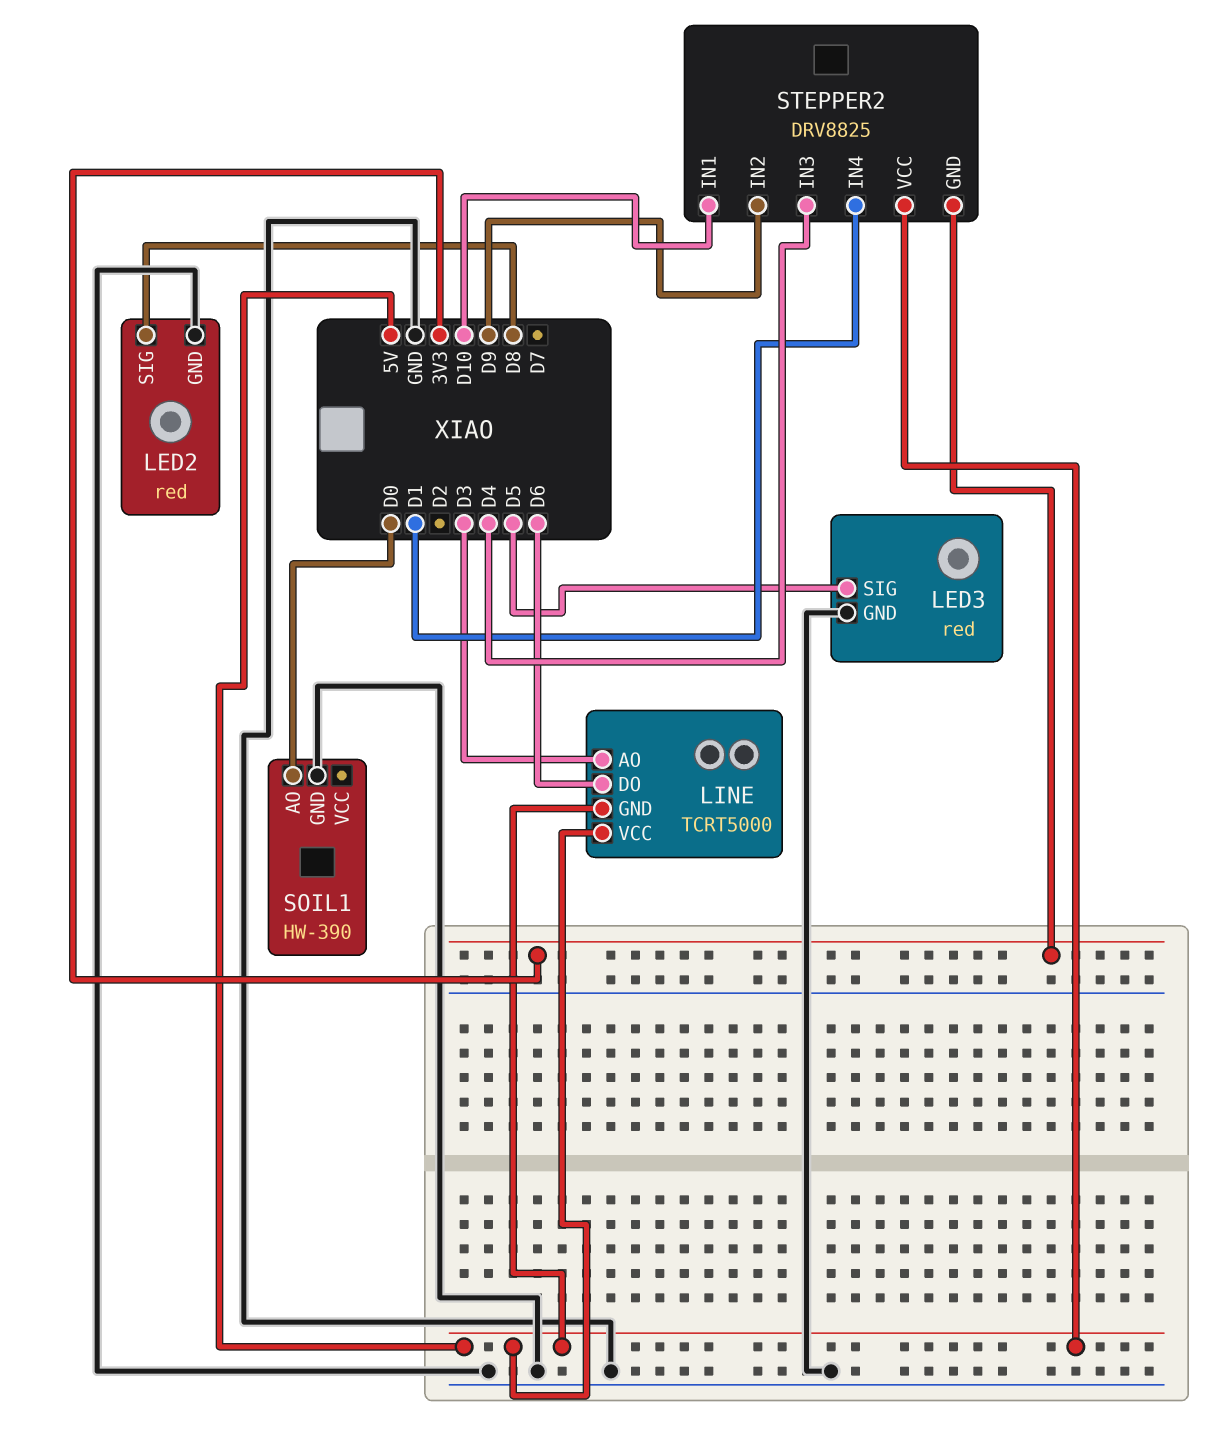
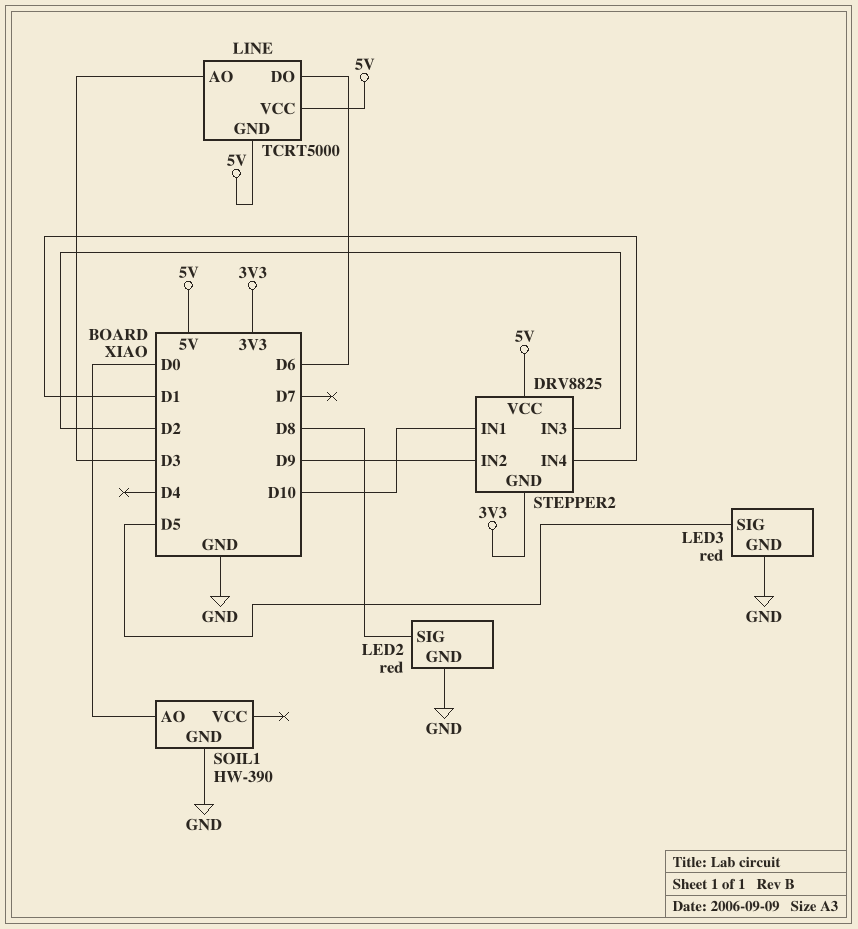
STEPPER2 pin IN3: D4 -> D2

